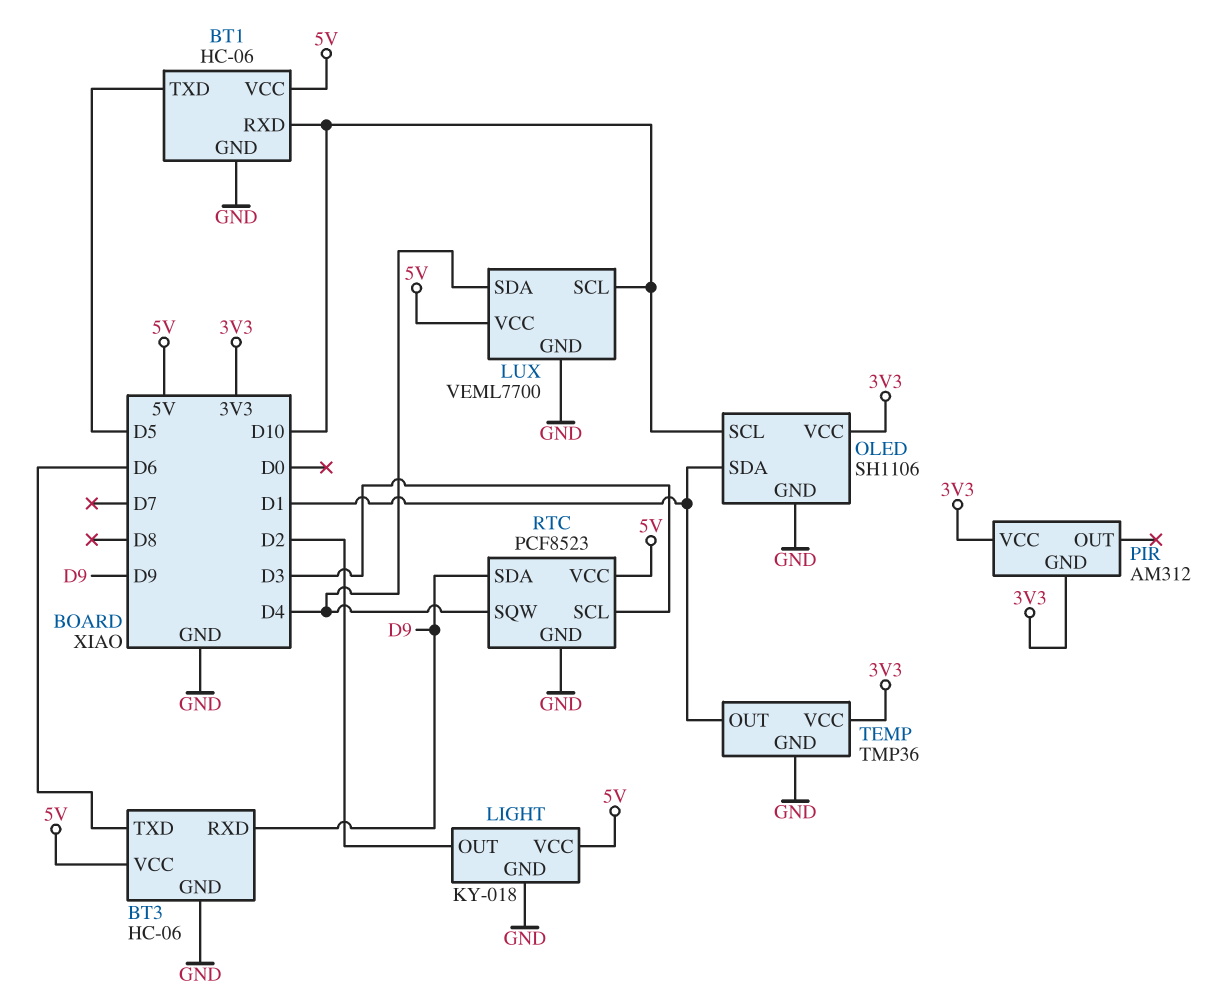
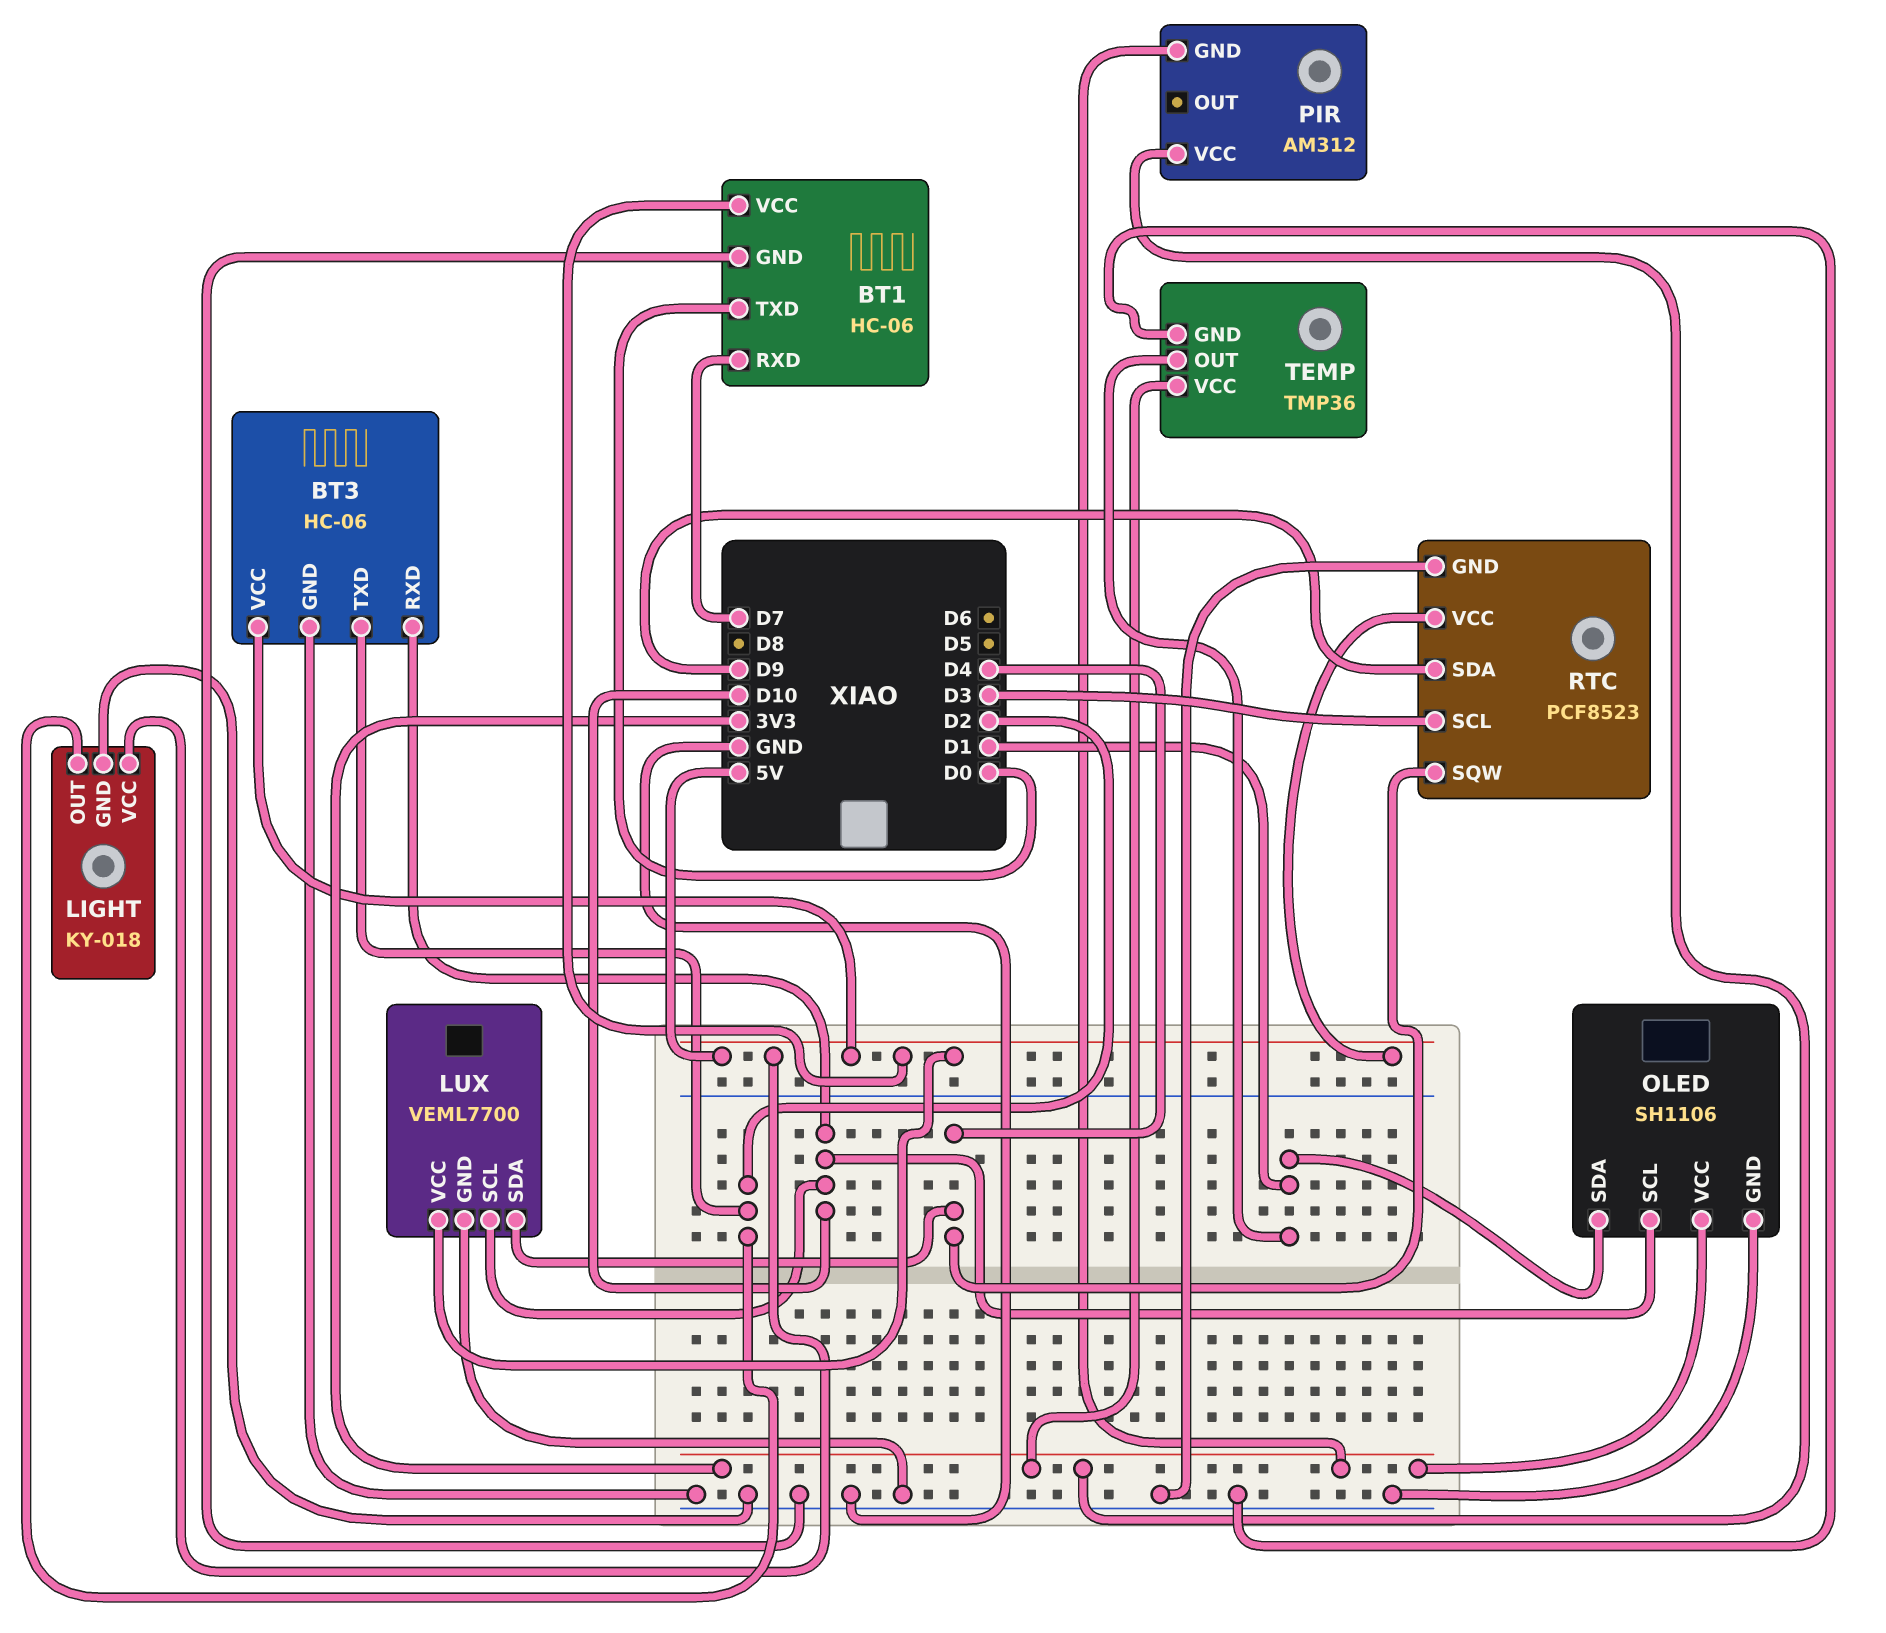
BT1 pin RXD: D10 -> D7
BT1 pin TXD: D5 -> D0
BT3 pin RXD: D9 -> D10
BT3 pin TXD: D6 -> D2

